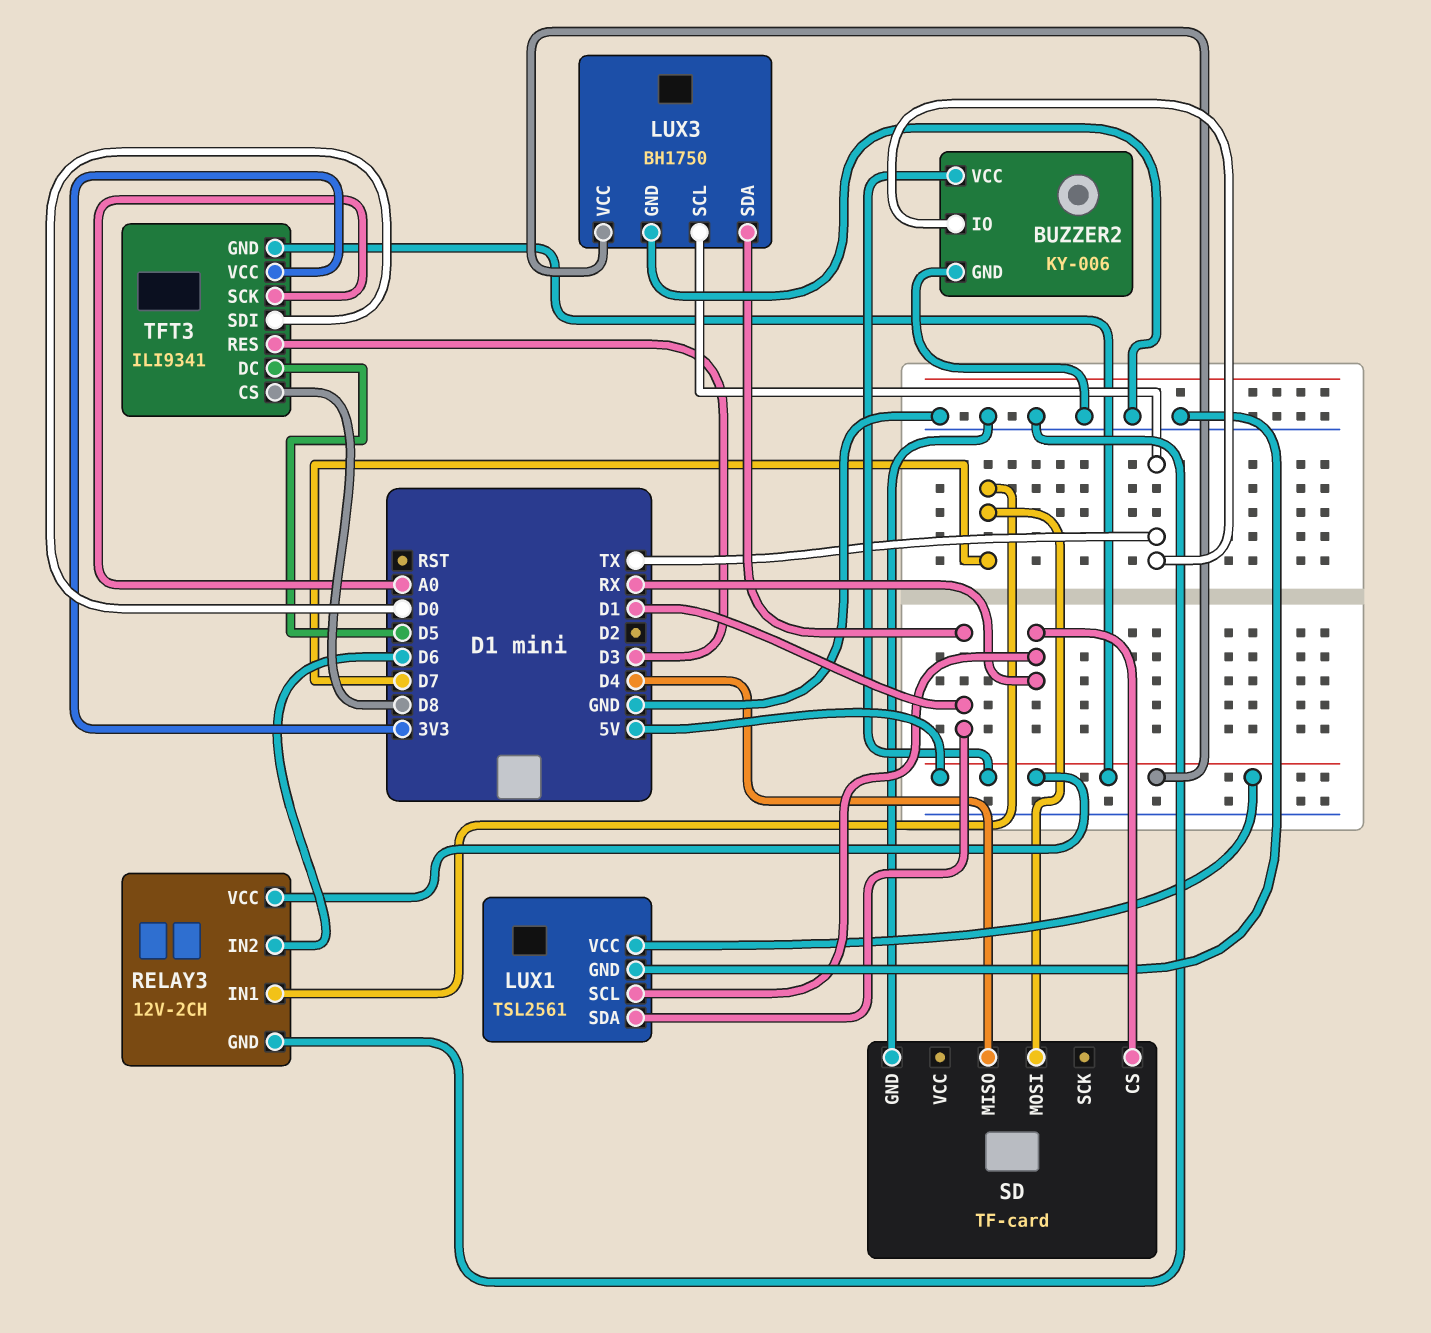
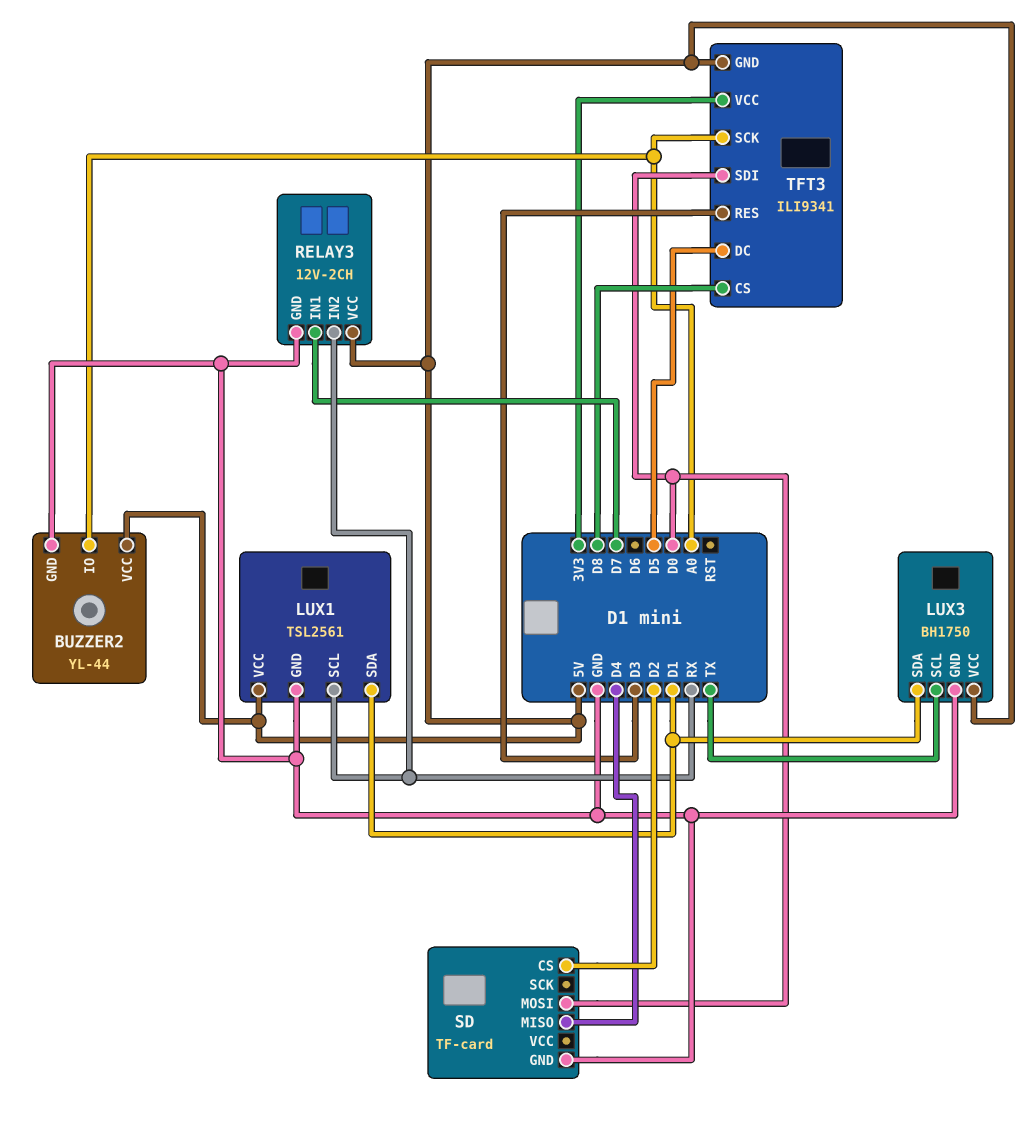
BUZZER2: KY-006 -> YL-44
BUZZER2 pin IO: TX -> A0
RELAY3 pin IN2: D6 -> RX
SD pin CS: RX -> D2
SD pin MOSI: D7 -> D0

